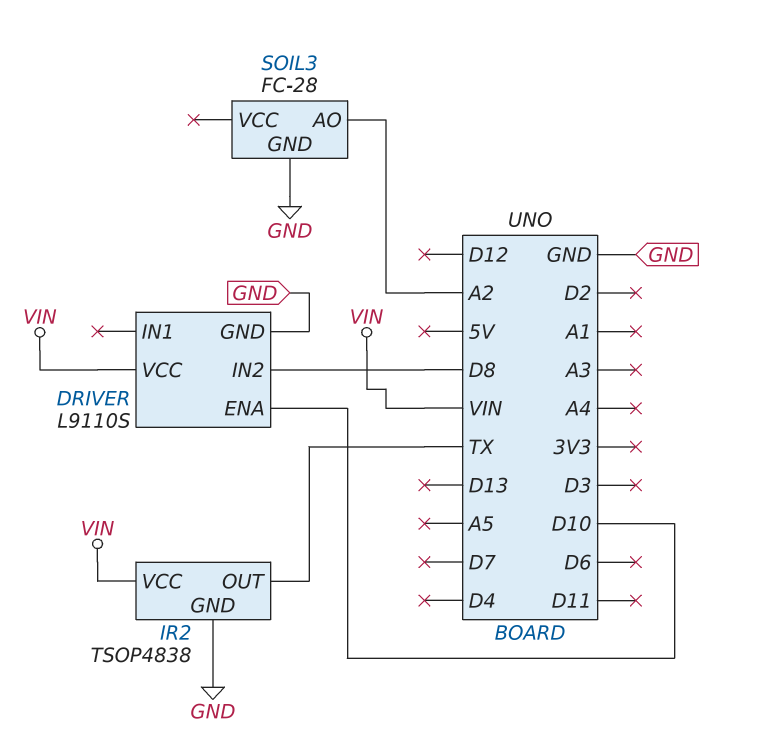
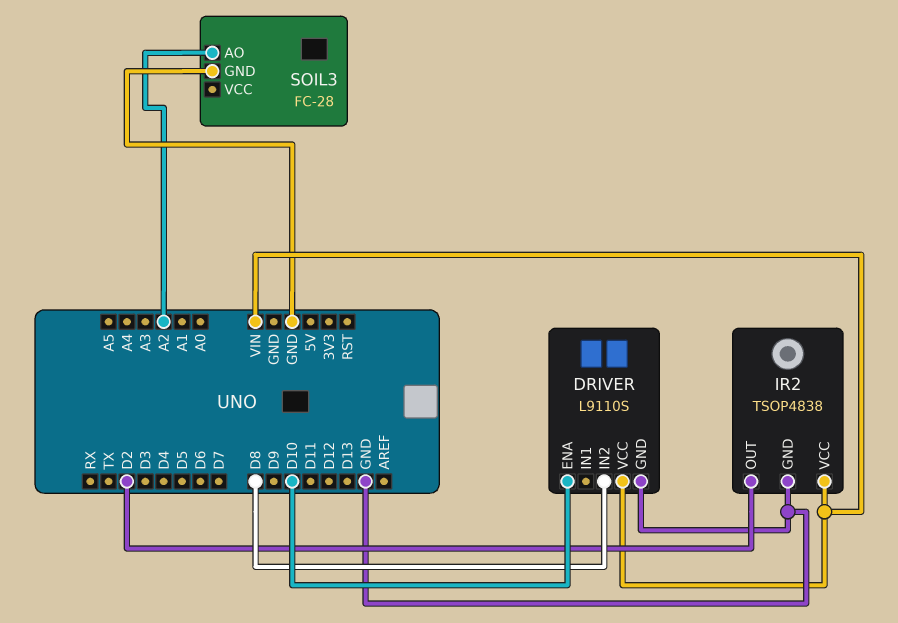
IR2 pin OUT: TX -> D2

